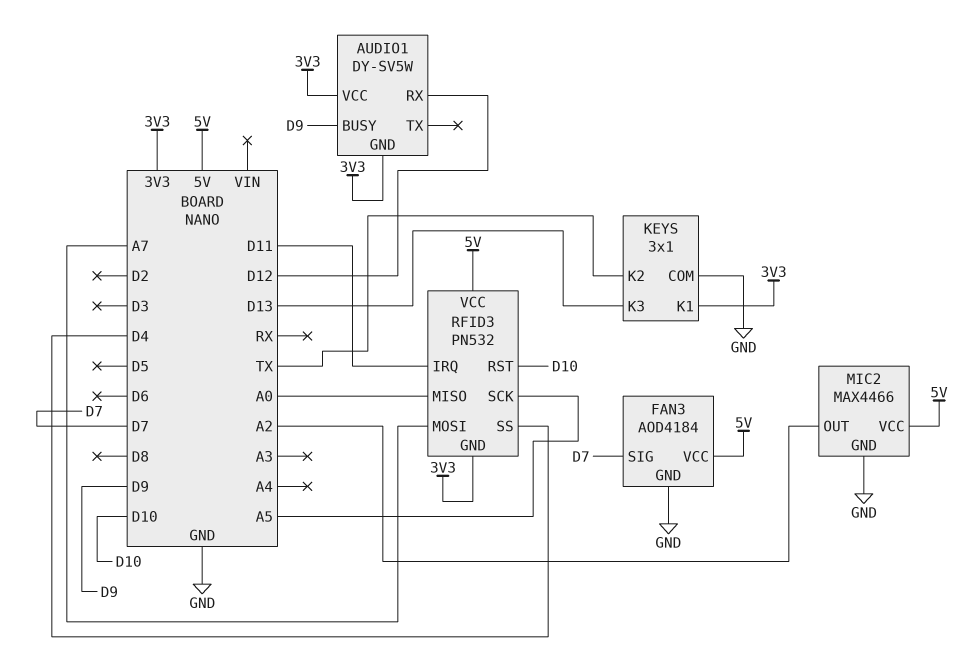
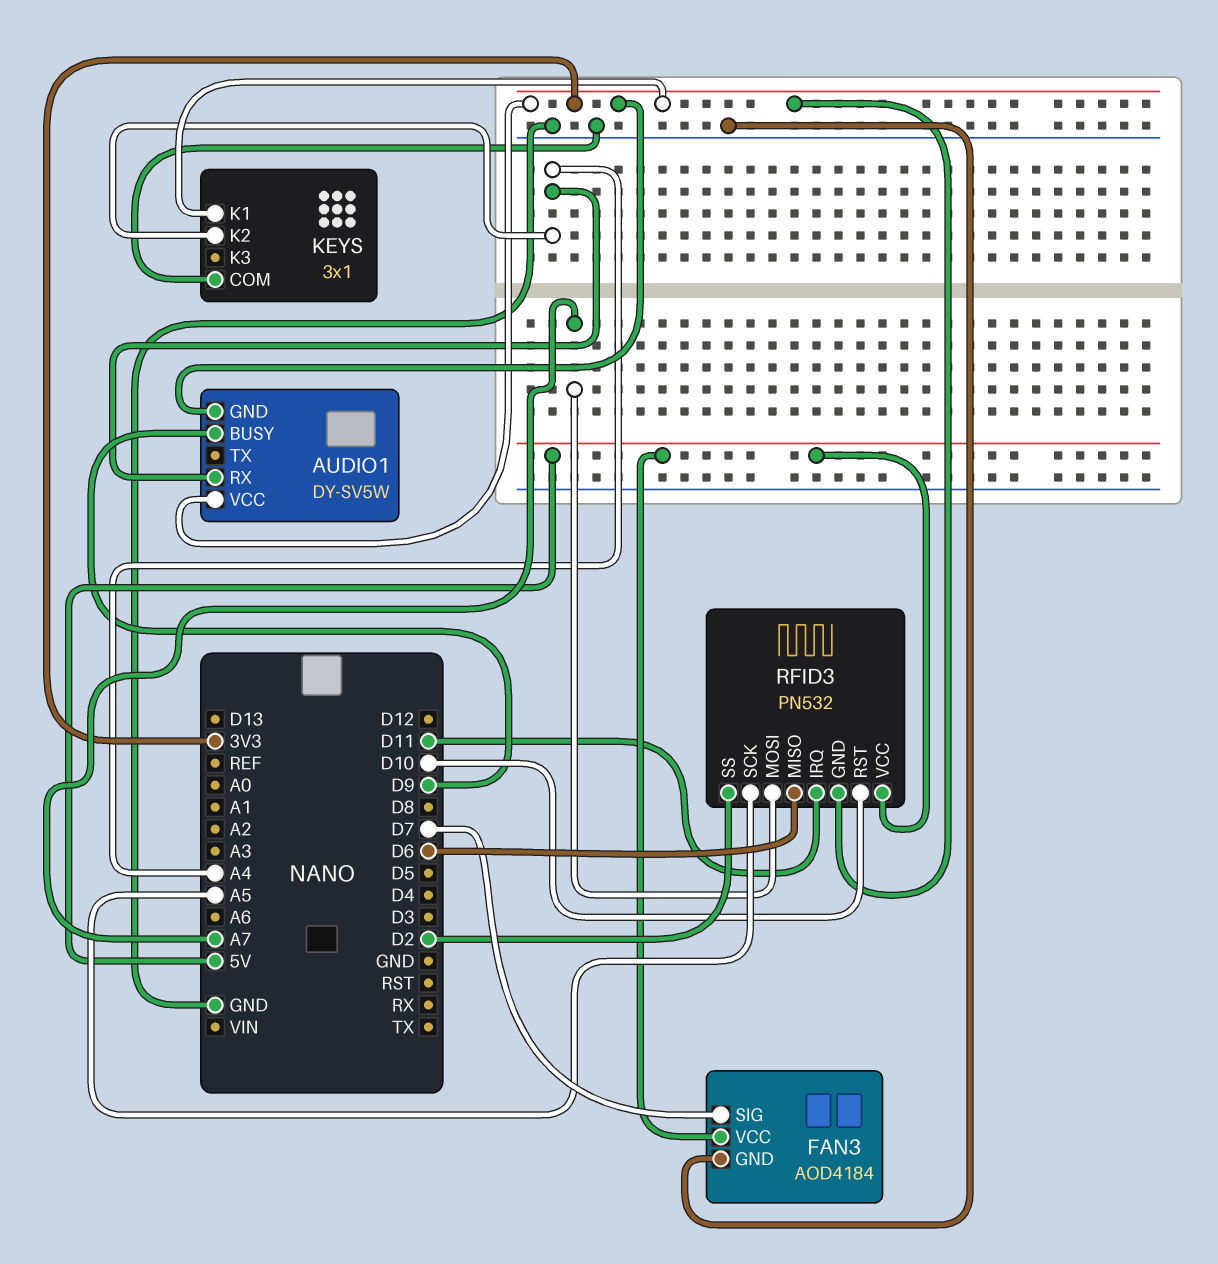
AUDIO1 pin RX: D12 -> A4
KEYS pin K2: TX -> A4
KEYS pin K3: D13 -> none
MIC2: MAX4466 -> none
MIC2 pin GND: GND -> none
MIC2 pin OUT: A2 -> none
MIC2 pin VCC: 5V -> none
RFID3 pin MISO: A0 -> D6
RFID3 pin SS: D4 -> D2

